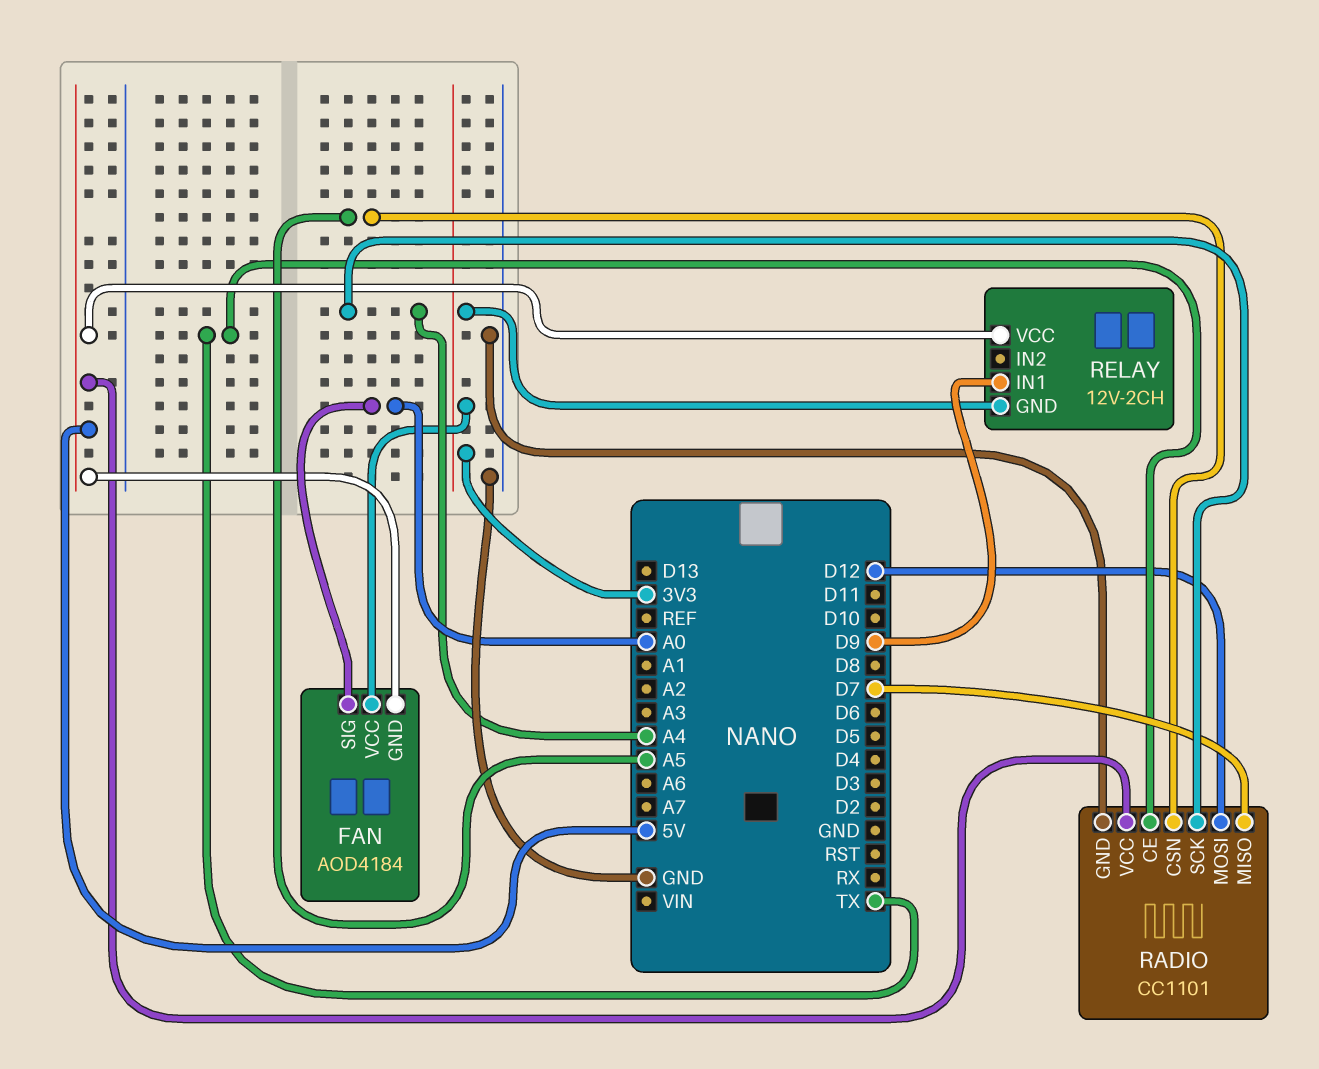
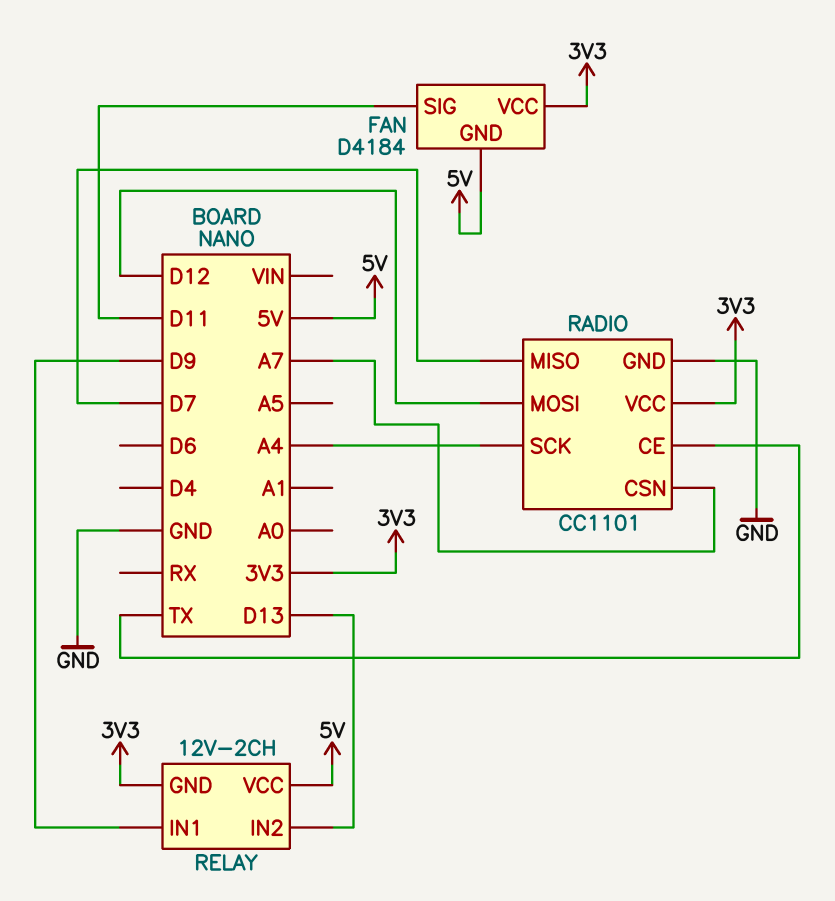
FAN: AOD4184 -> D4184
FAN pin SIG: A0 -> D11
RADIO pin CSN: A5 -> A7
RADIO pin VCC: 5V -> 3V3
RELAY pin IN2: none -> D13

